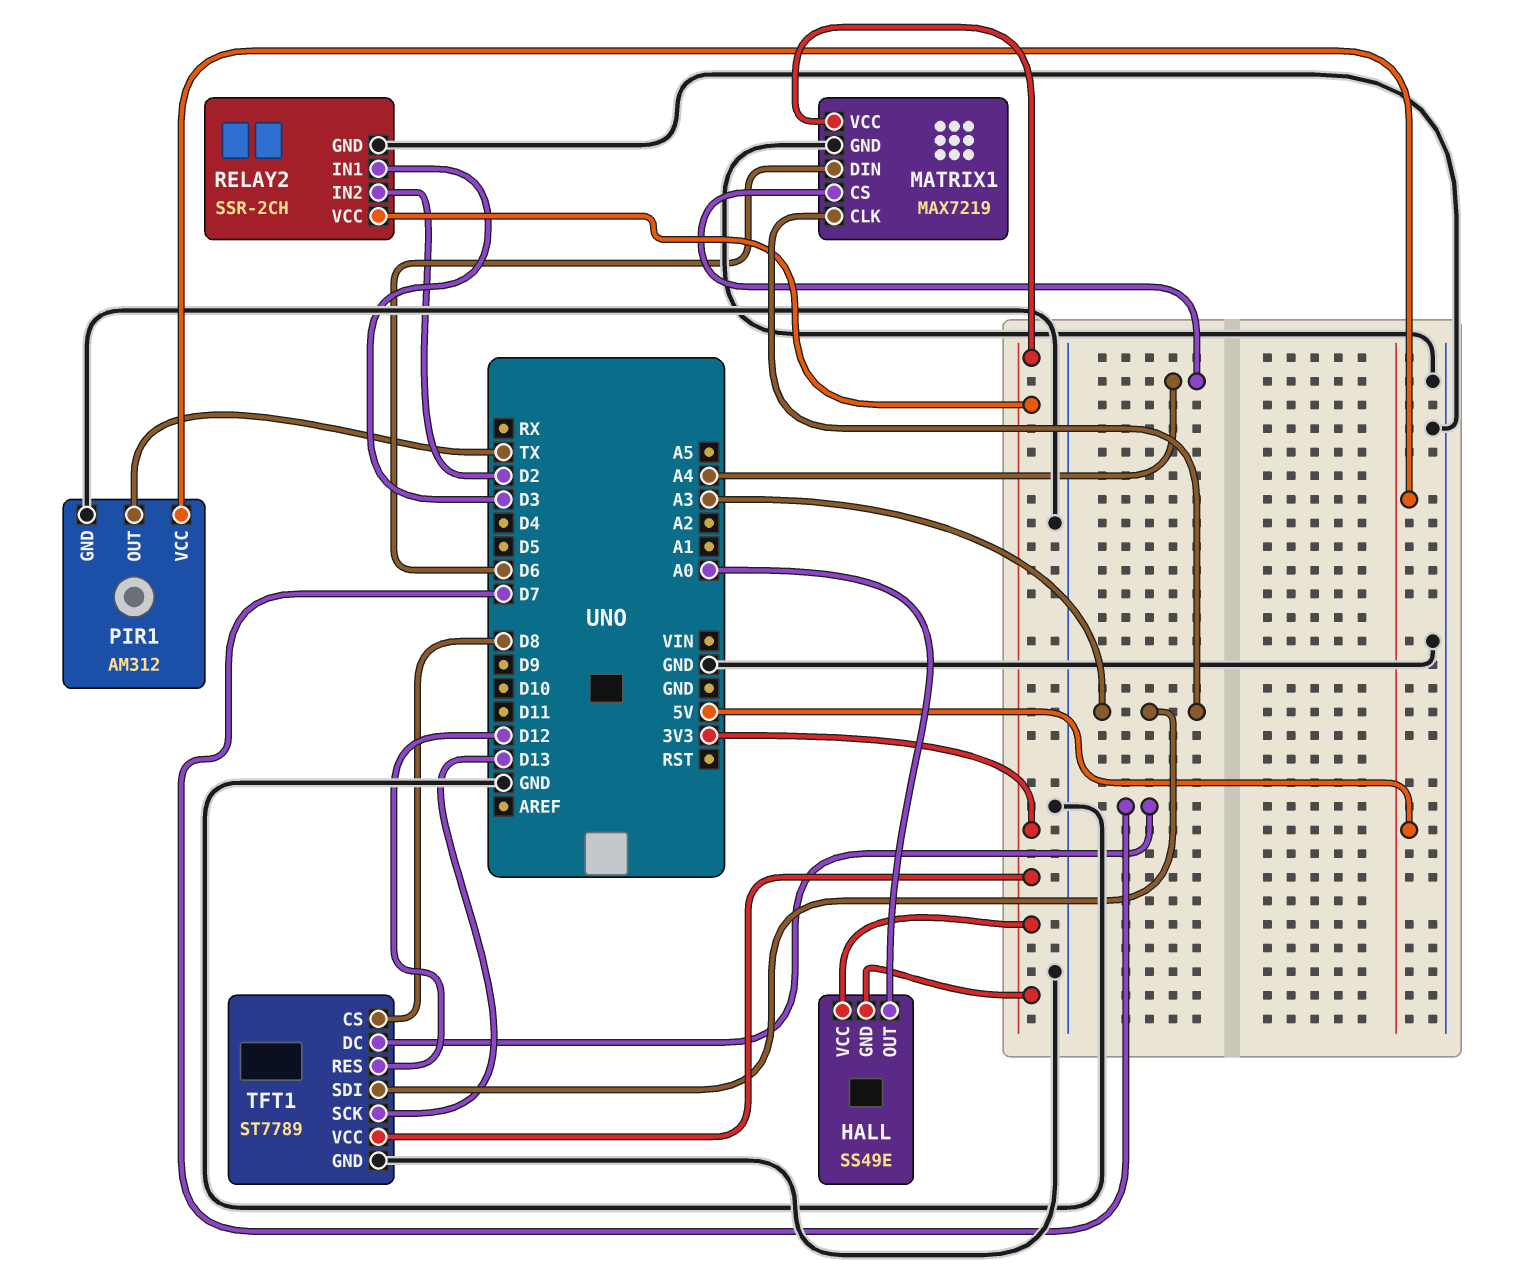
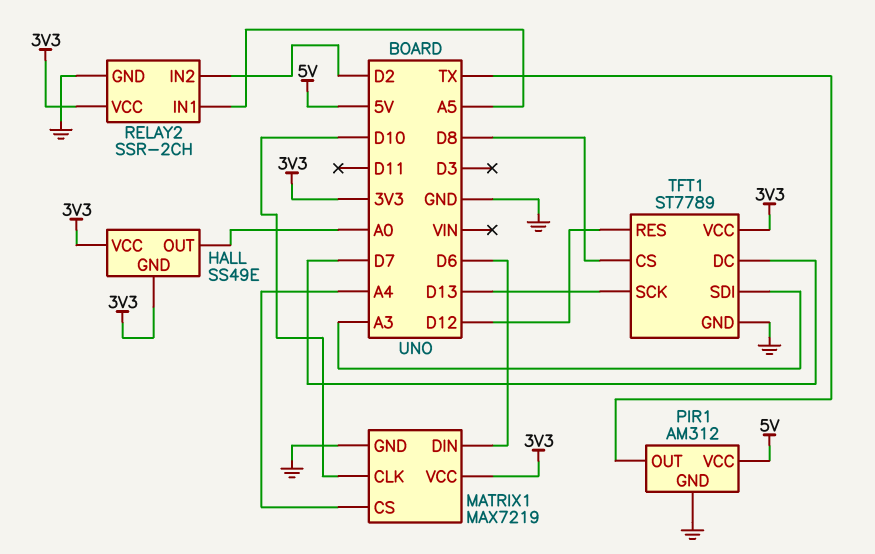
MATRIX1 pin CLK: A3 -> D10
RELAY2 pin IN1: D3 -> A5

